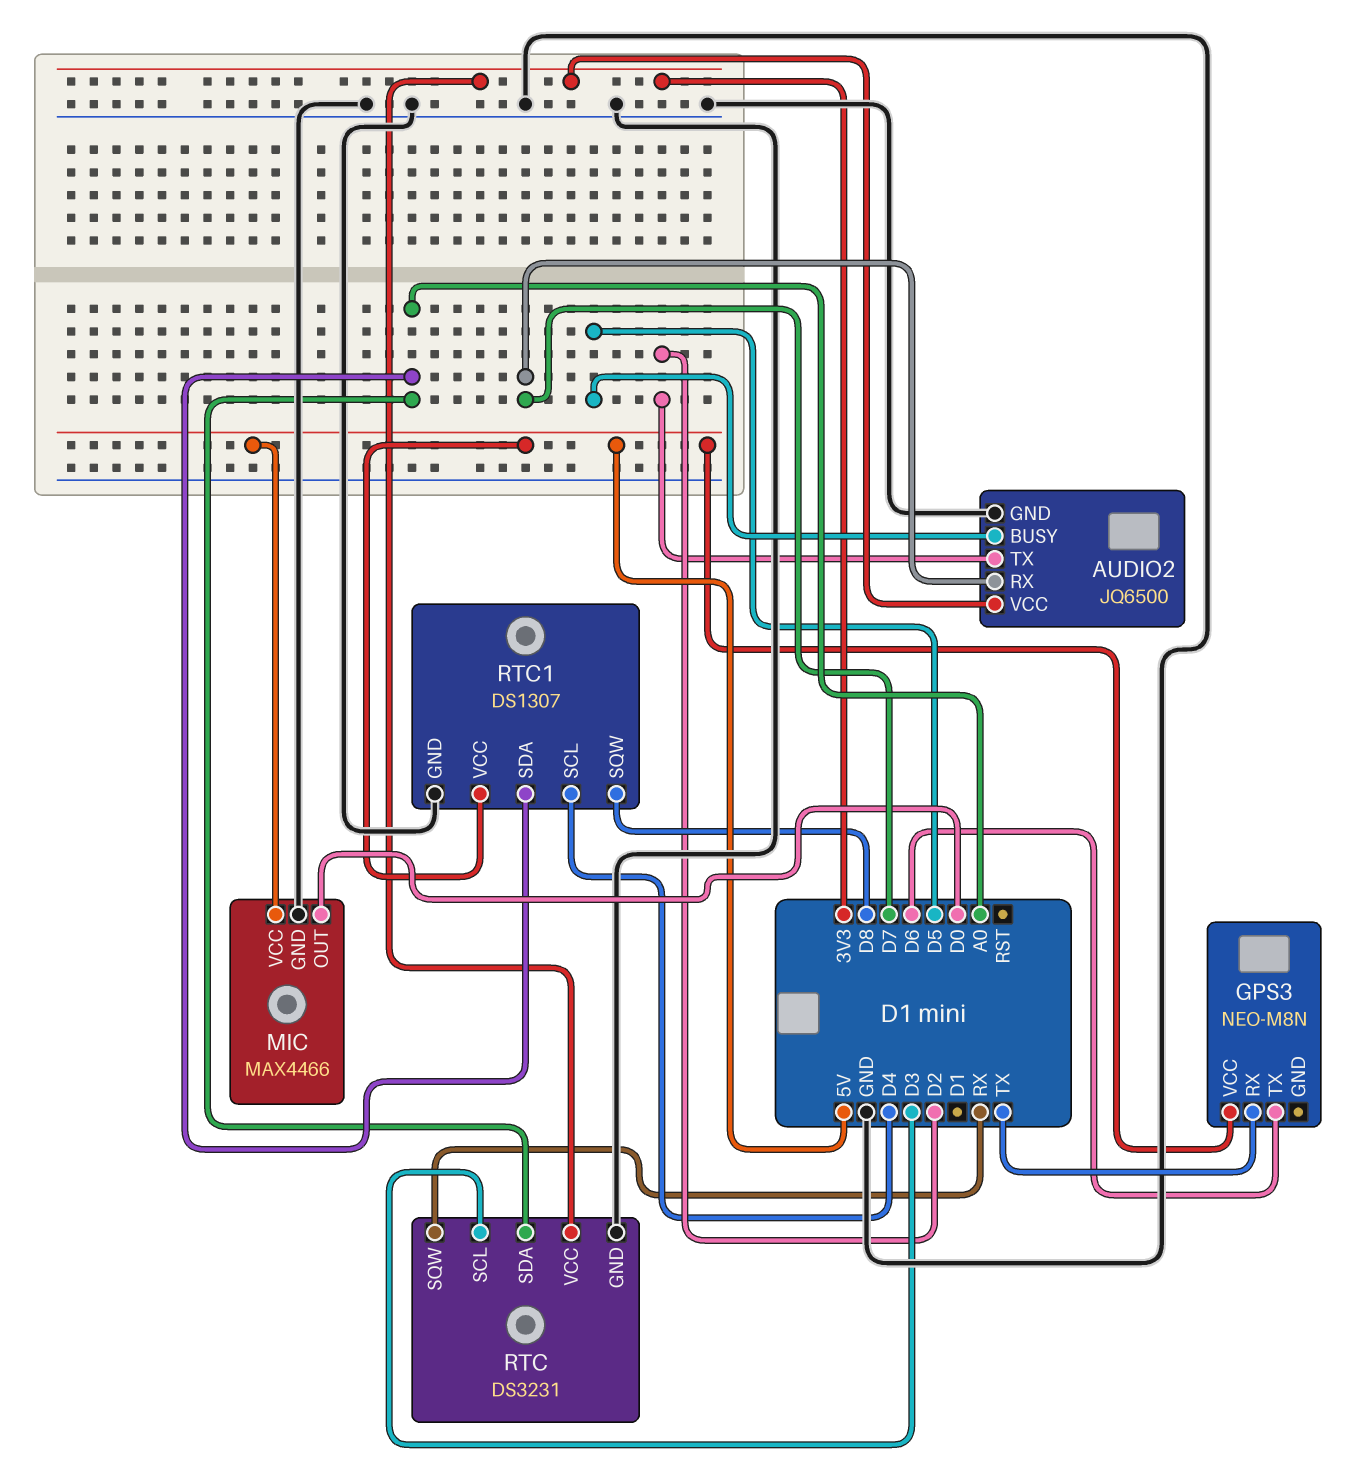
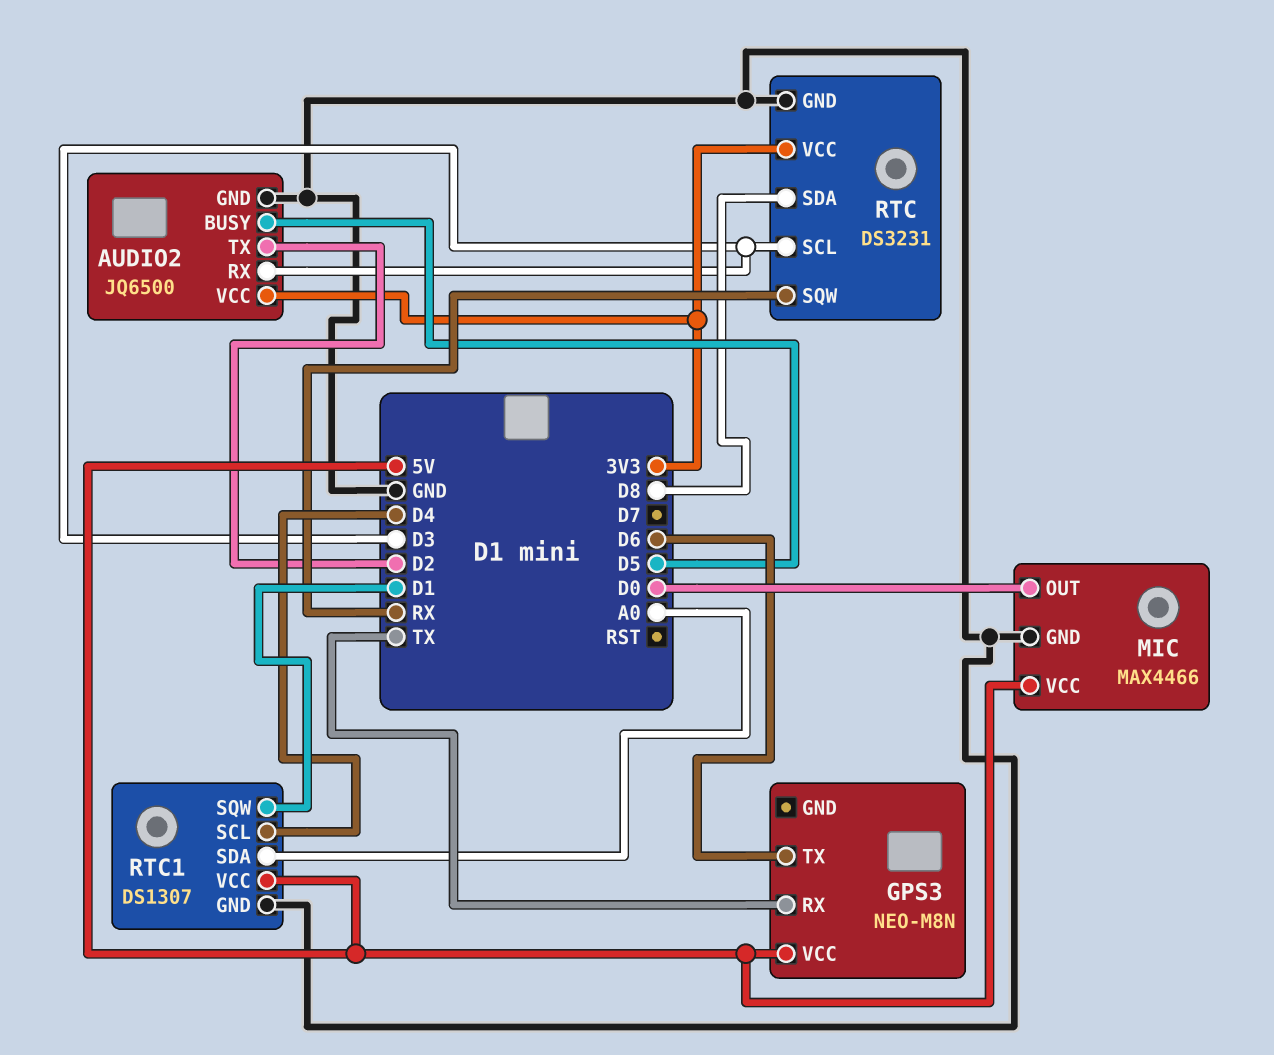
AUDIO2 pin RX: D7 -> D3
RTC pin SDA: A0 -> D8
RTC1 pin SQW: D8 -> D1

